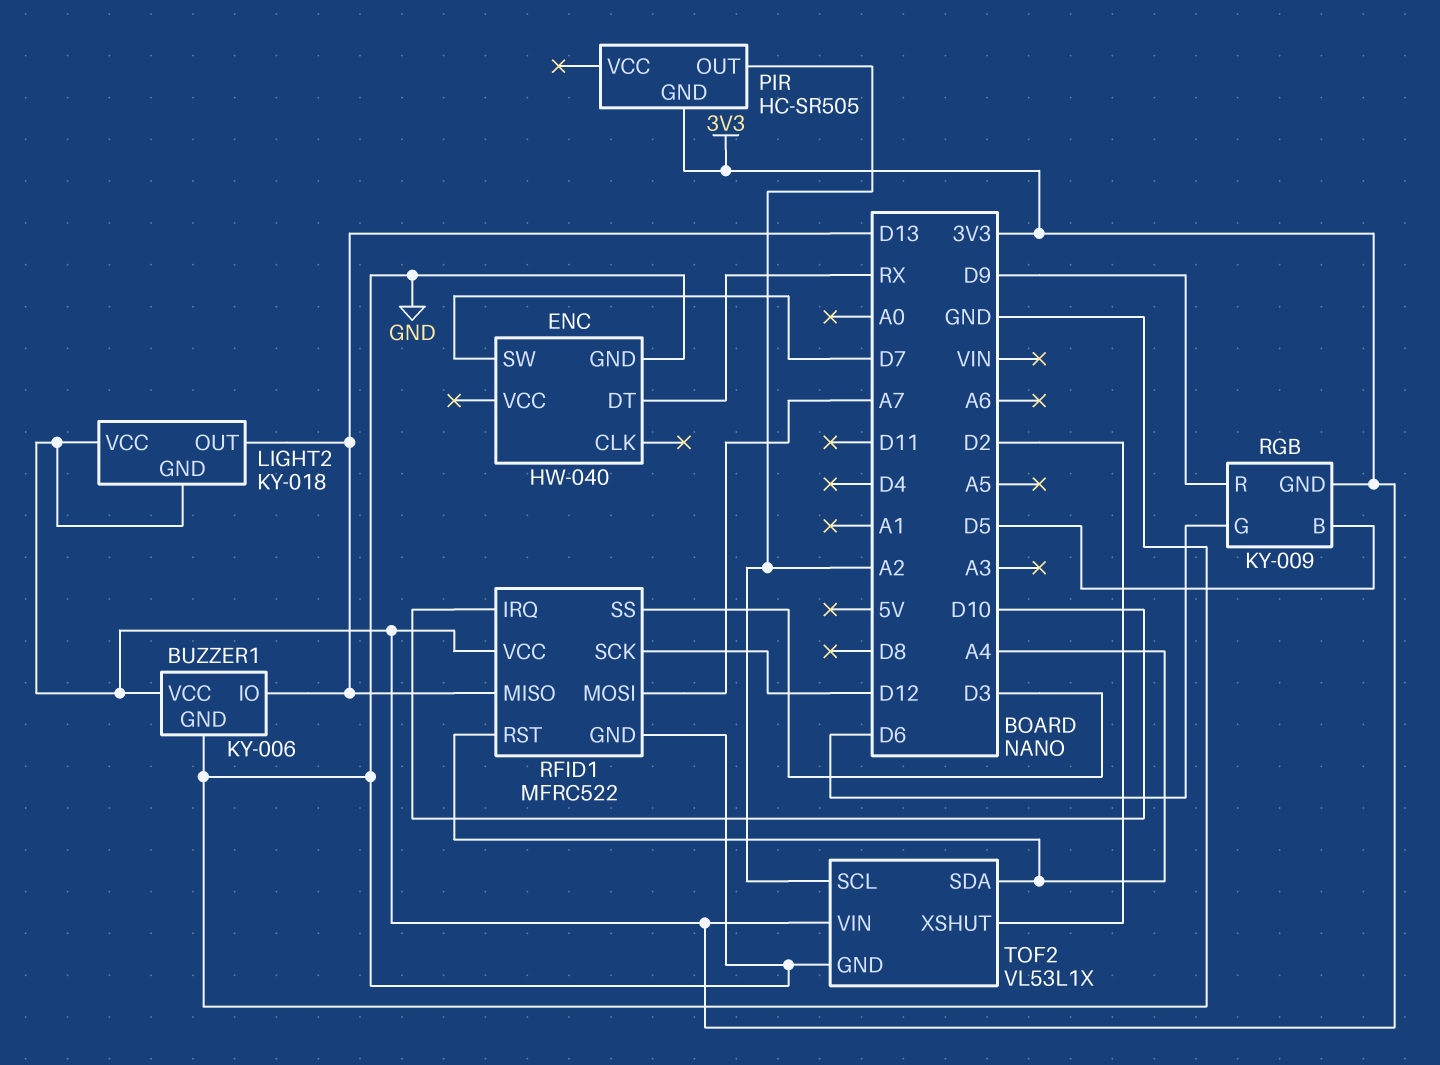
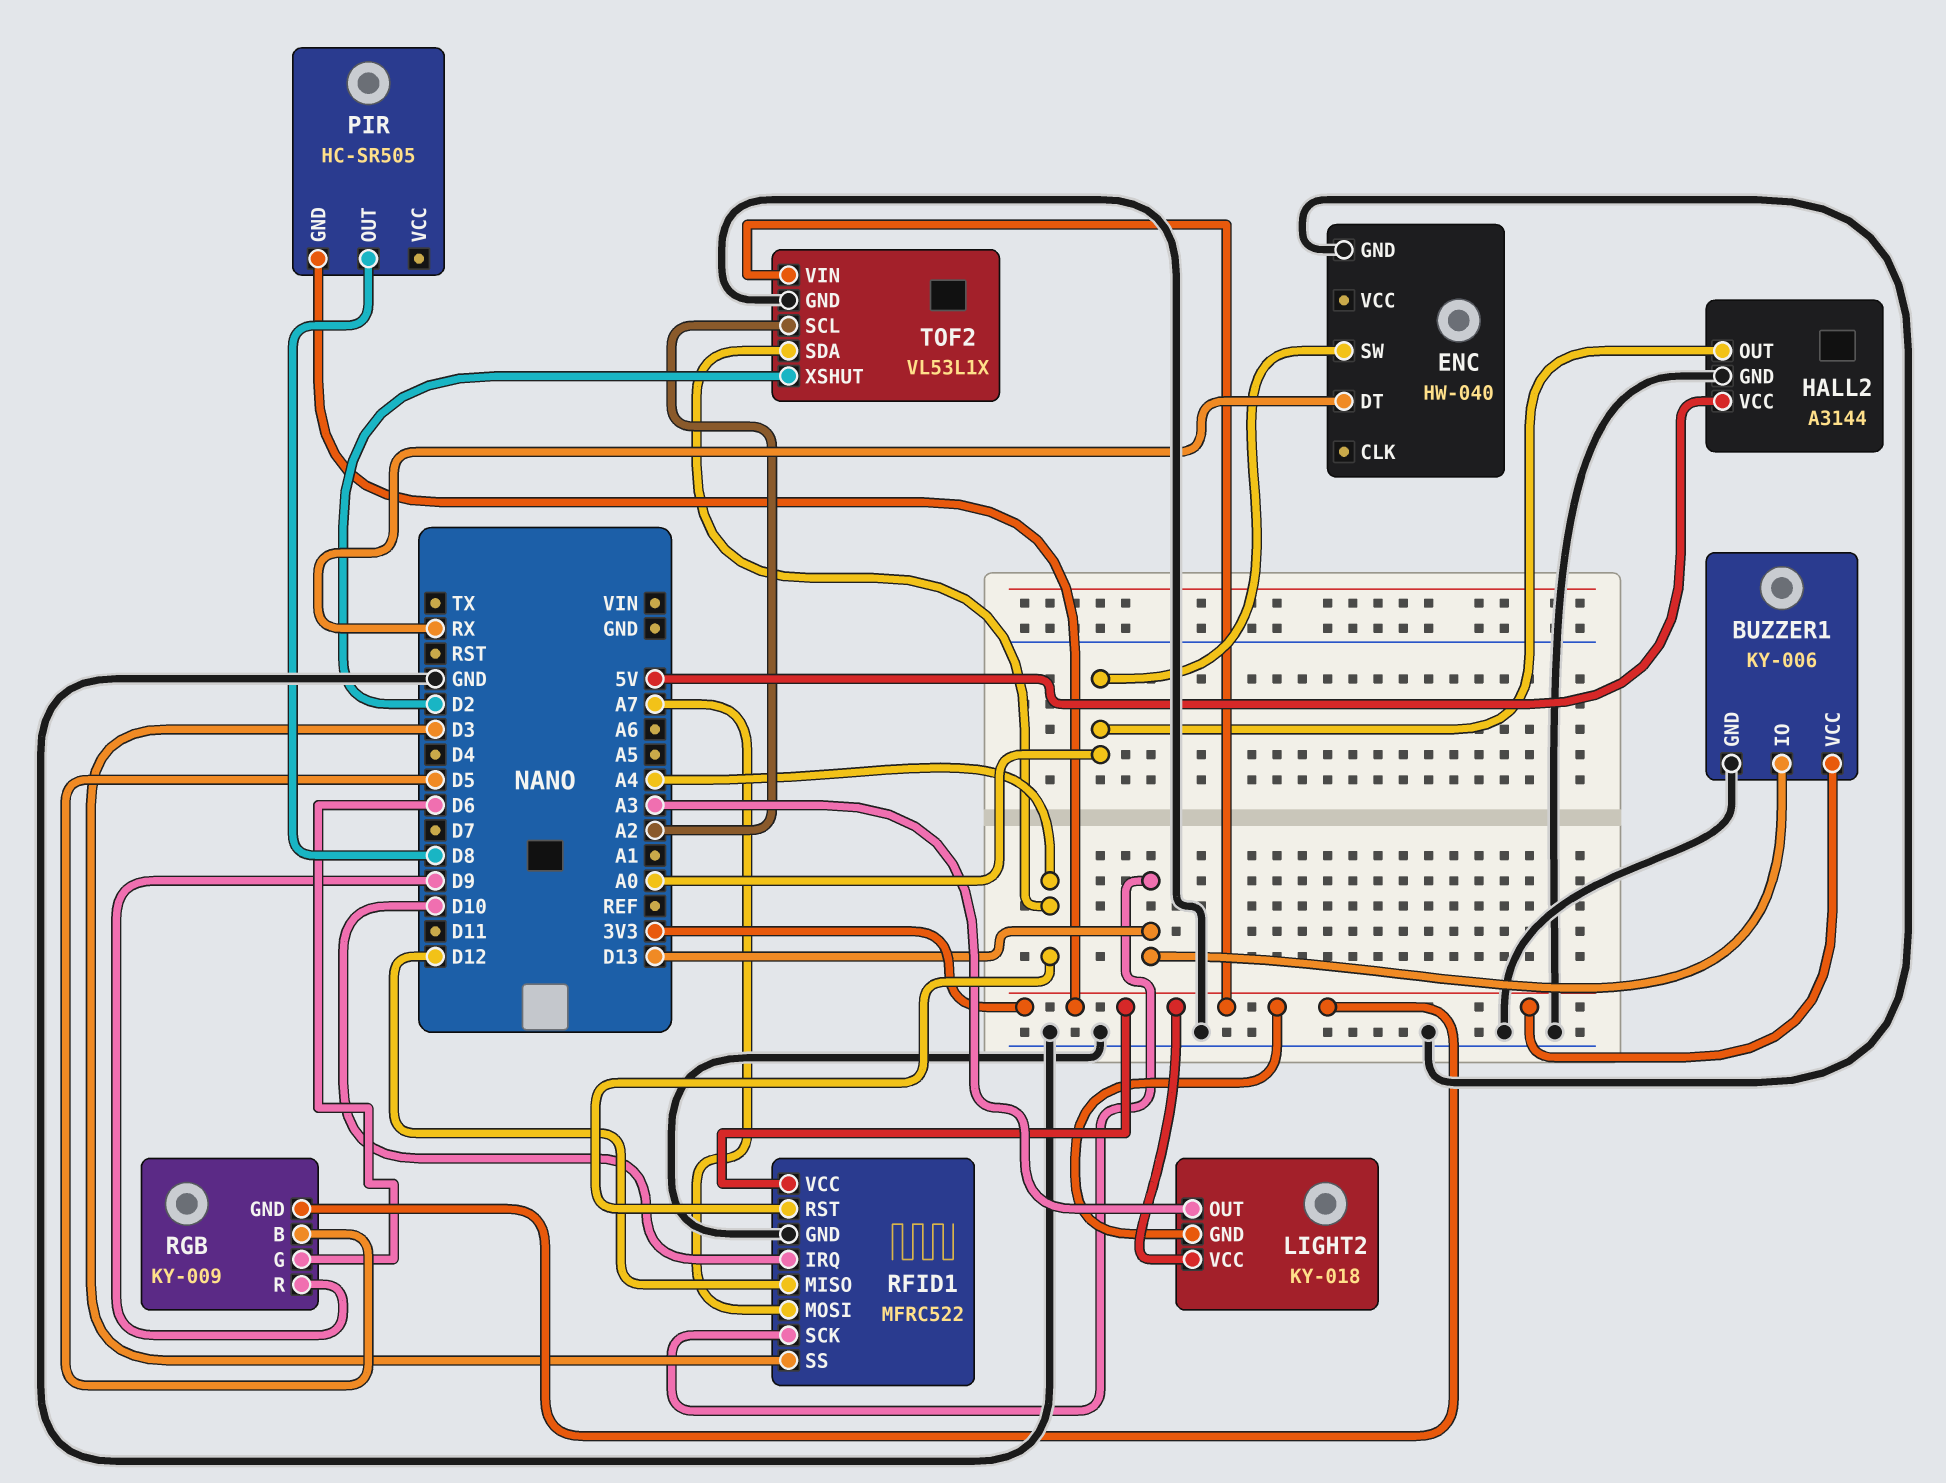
ENC pin SW: D7 -> A0
HALL2: none -> A3144
HALL2 pin GND: none -> GND
HALL2 pin OUT: none -> A0
HALL2 pin VCC: none -> 5V
LIGHT2 pin OUT: D13 -> A3
PIR pin OUT: A2 -> D8
RFID1 pin MISO: D13 -> D12
RFID1 pin SCK: D12 -> D13

